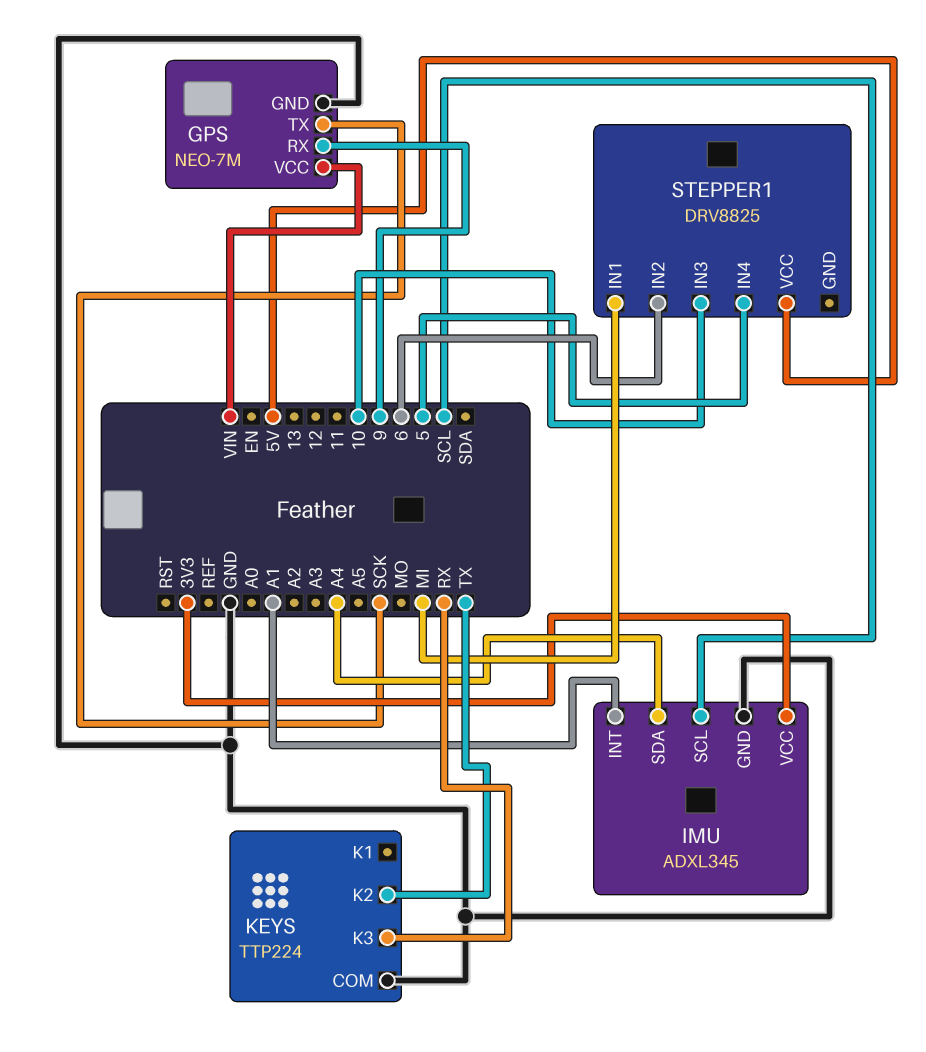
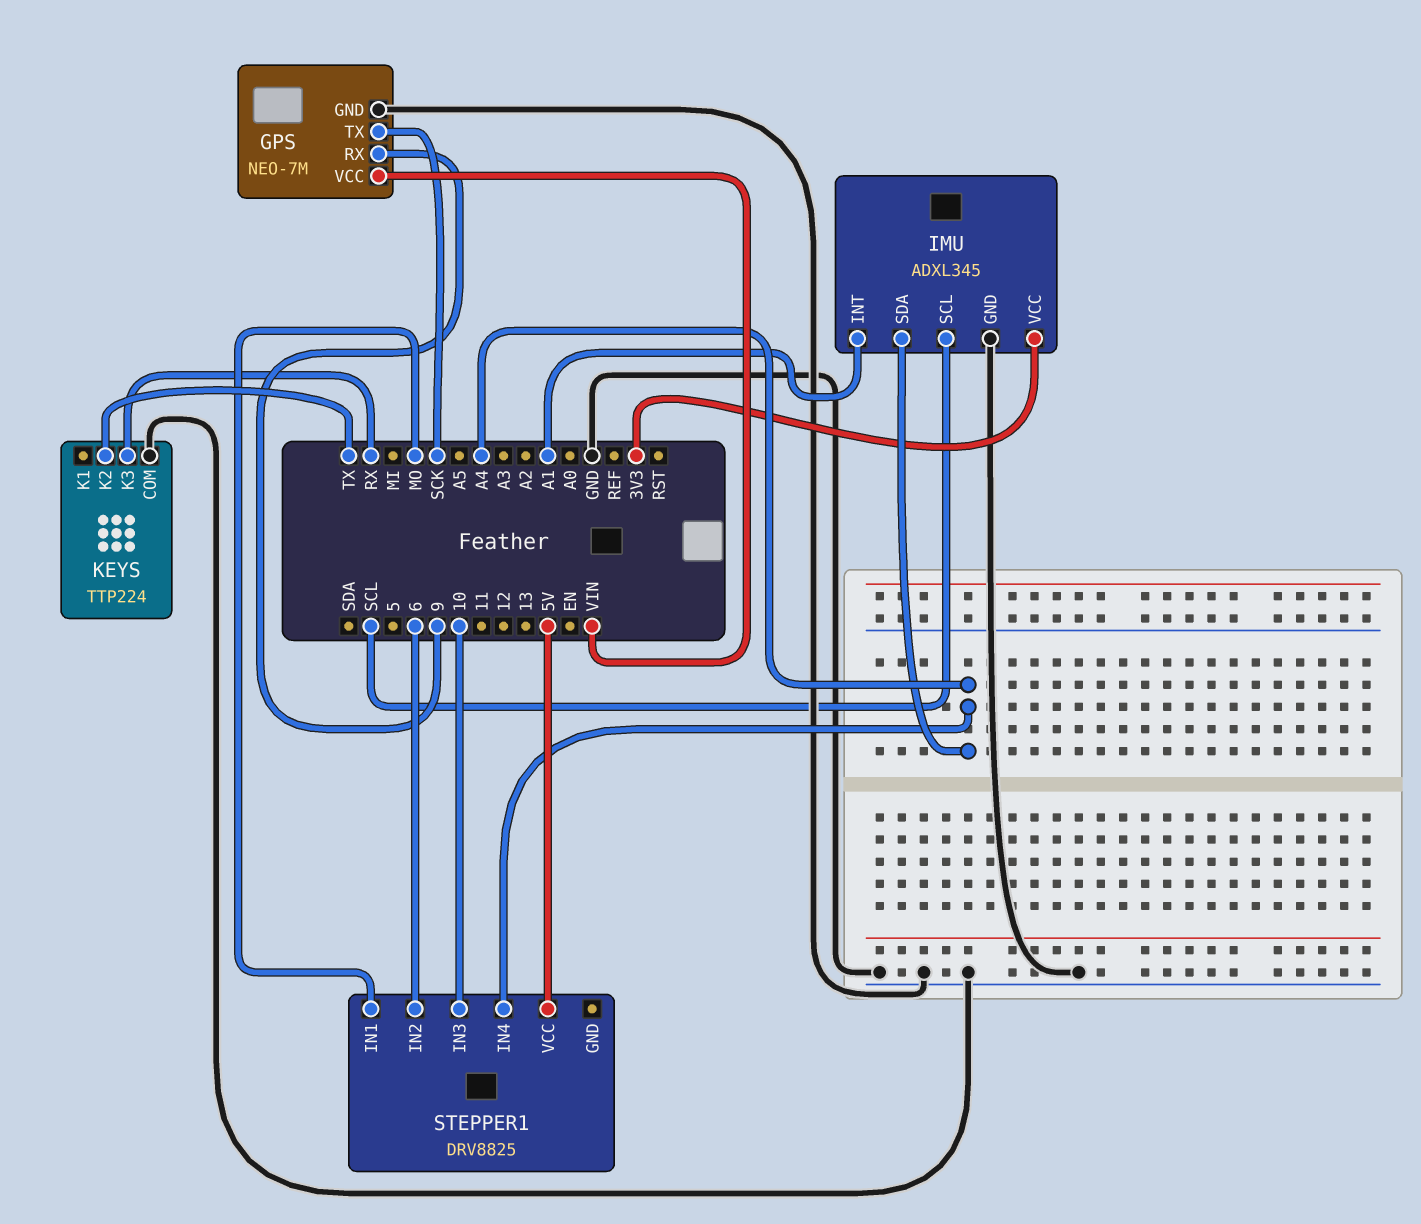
STEPPER1 pin IN1: MI -> MO
STEPPER1 pin IN4: 5 -> A4

